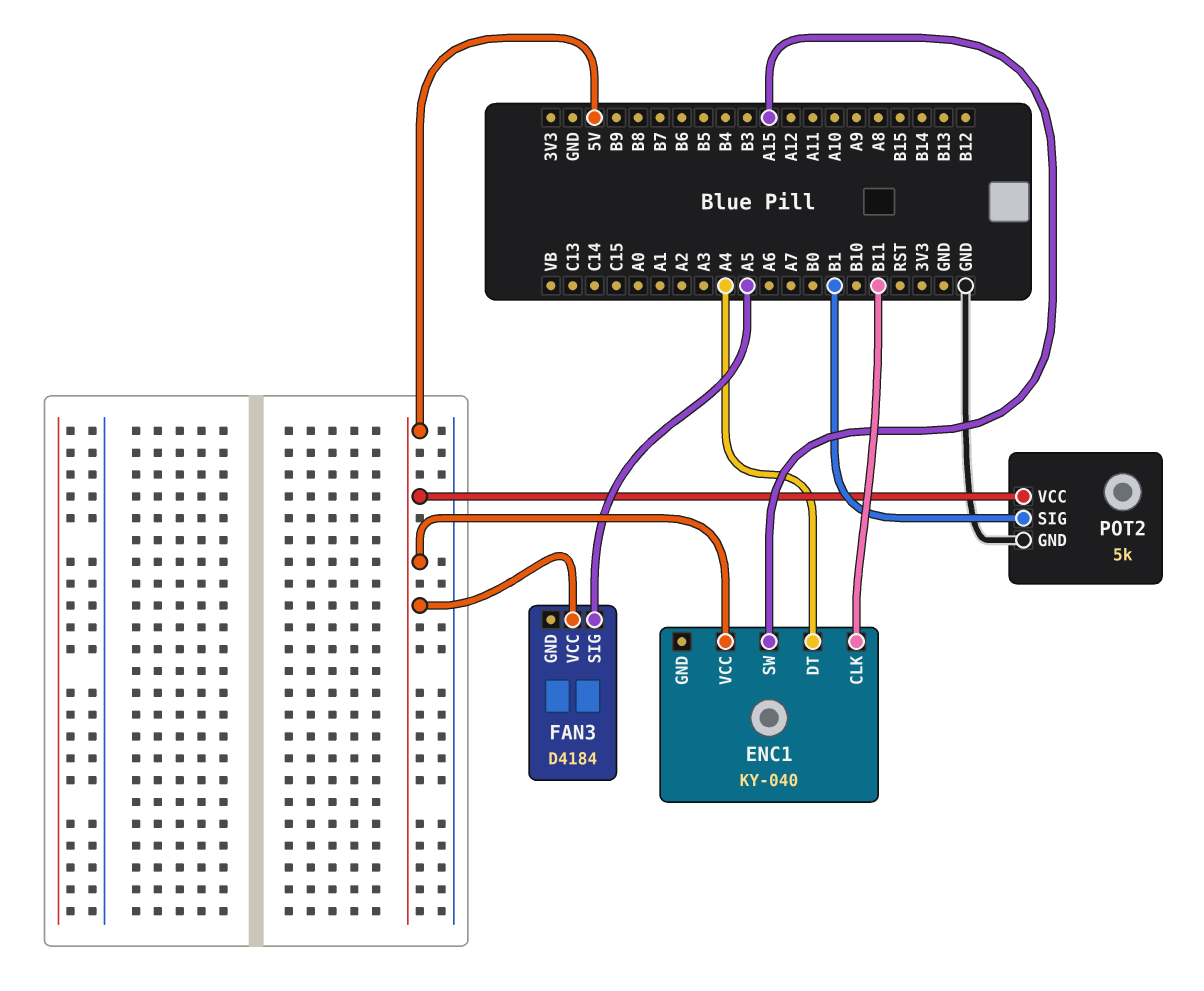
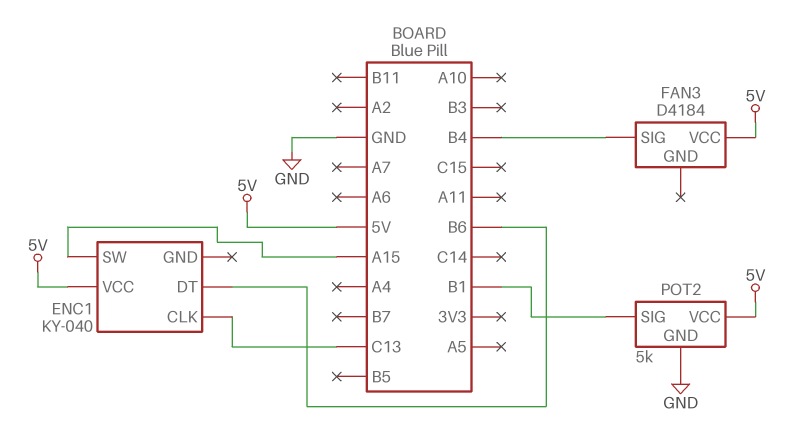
ENC1 pin CLK: B11 -> C13
ENC1 pin DT: A4 -> B6
FAN3 pin SIG: A5 -> B4

